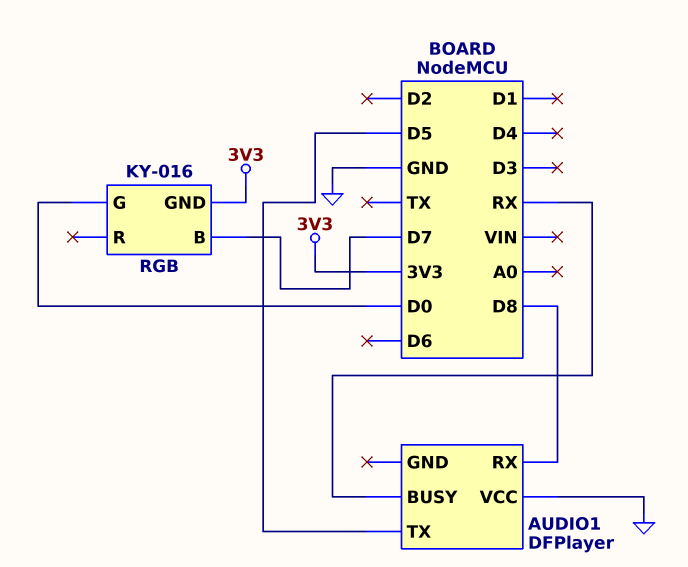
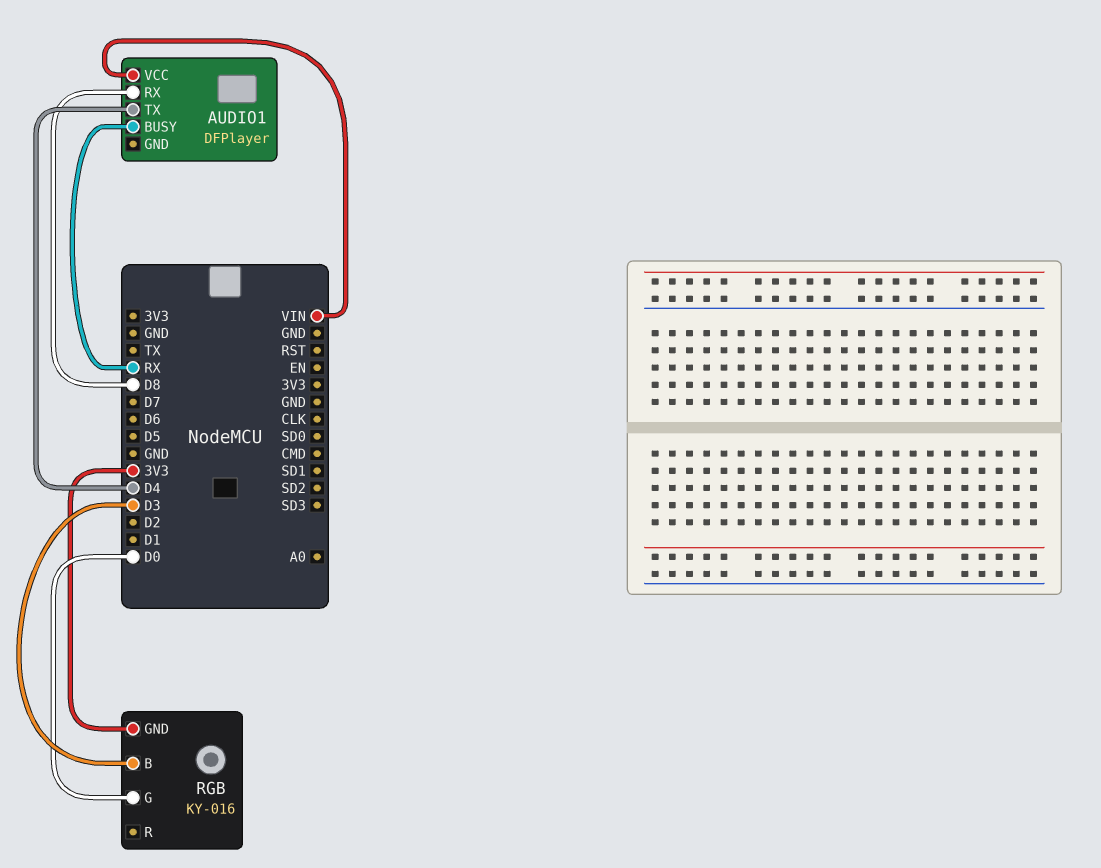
AUDIO1 pin TX: D5 -> D4
AUDIO1 pin VCC: GND -> VIN
RGB pin B: D7 -> D3

